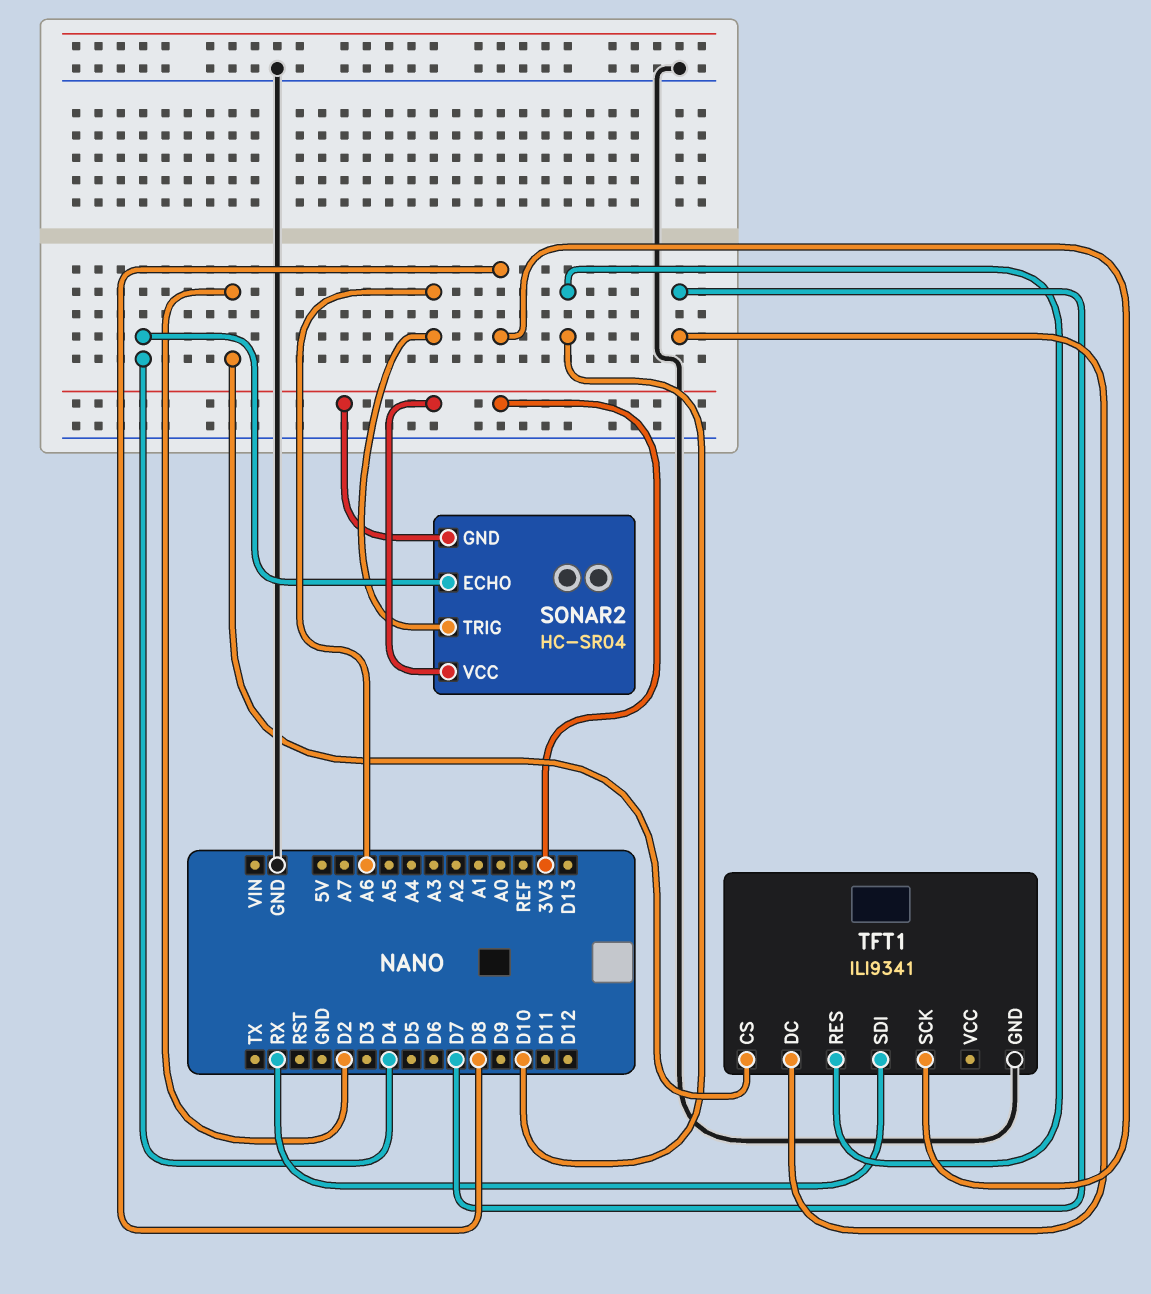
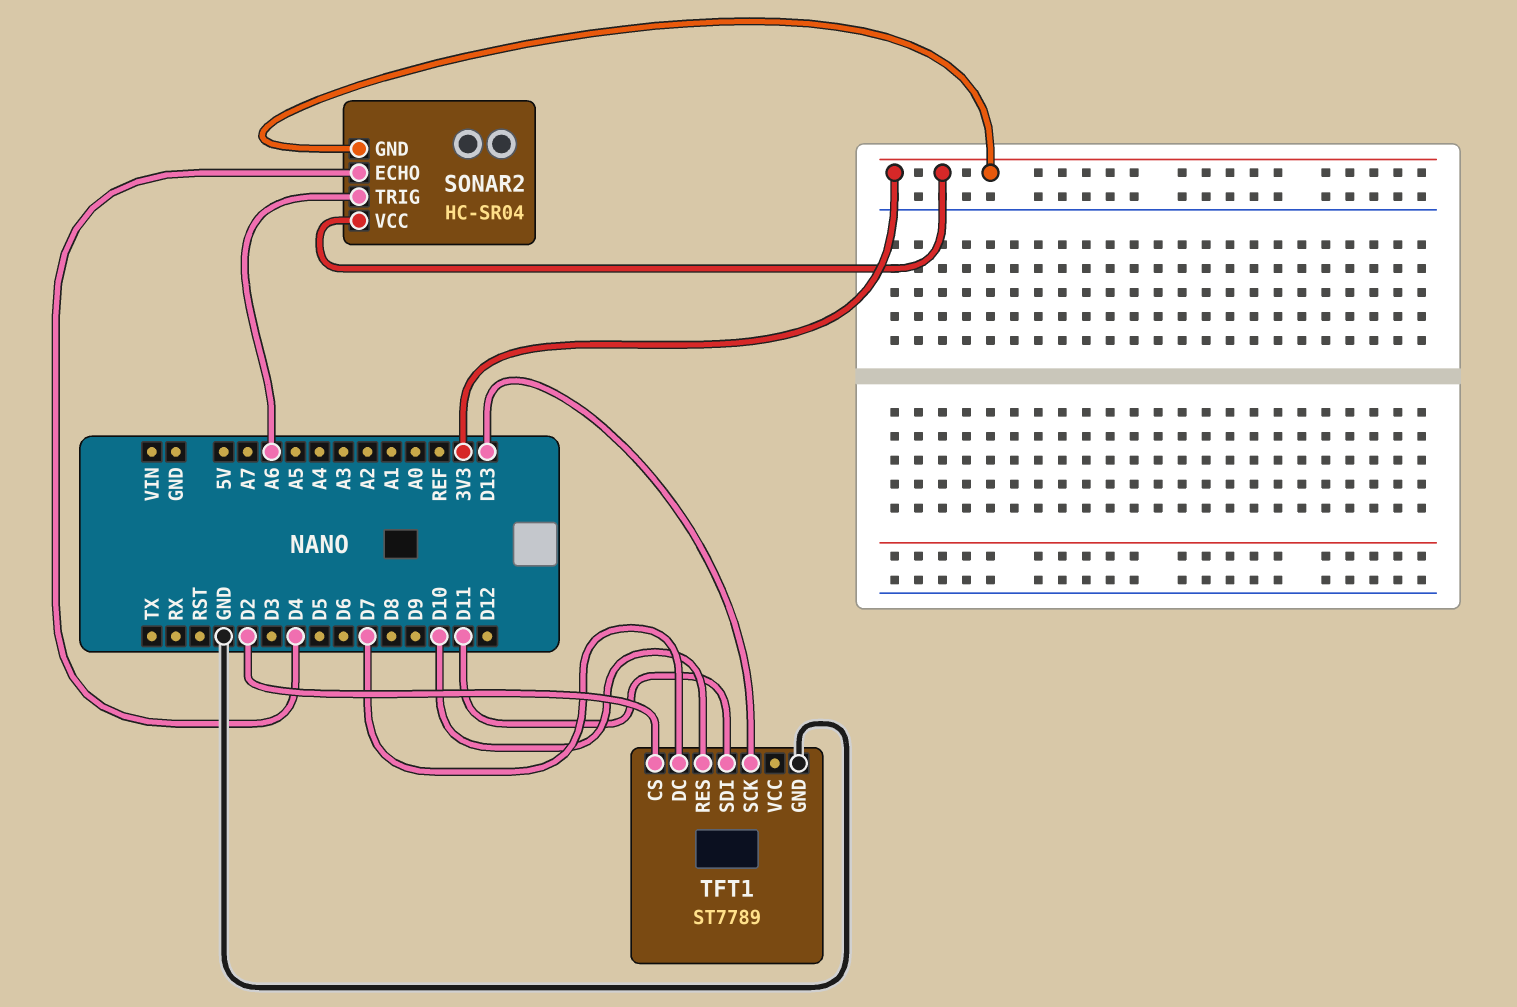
TFT1: ILI9341 -> ST7789
TFT1 pin SCK: D8 -> D13
TFT1 pin SDI: RX -> D11

